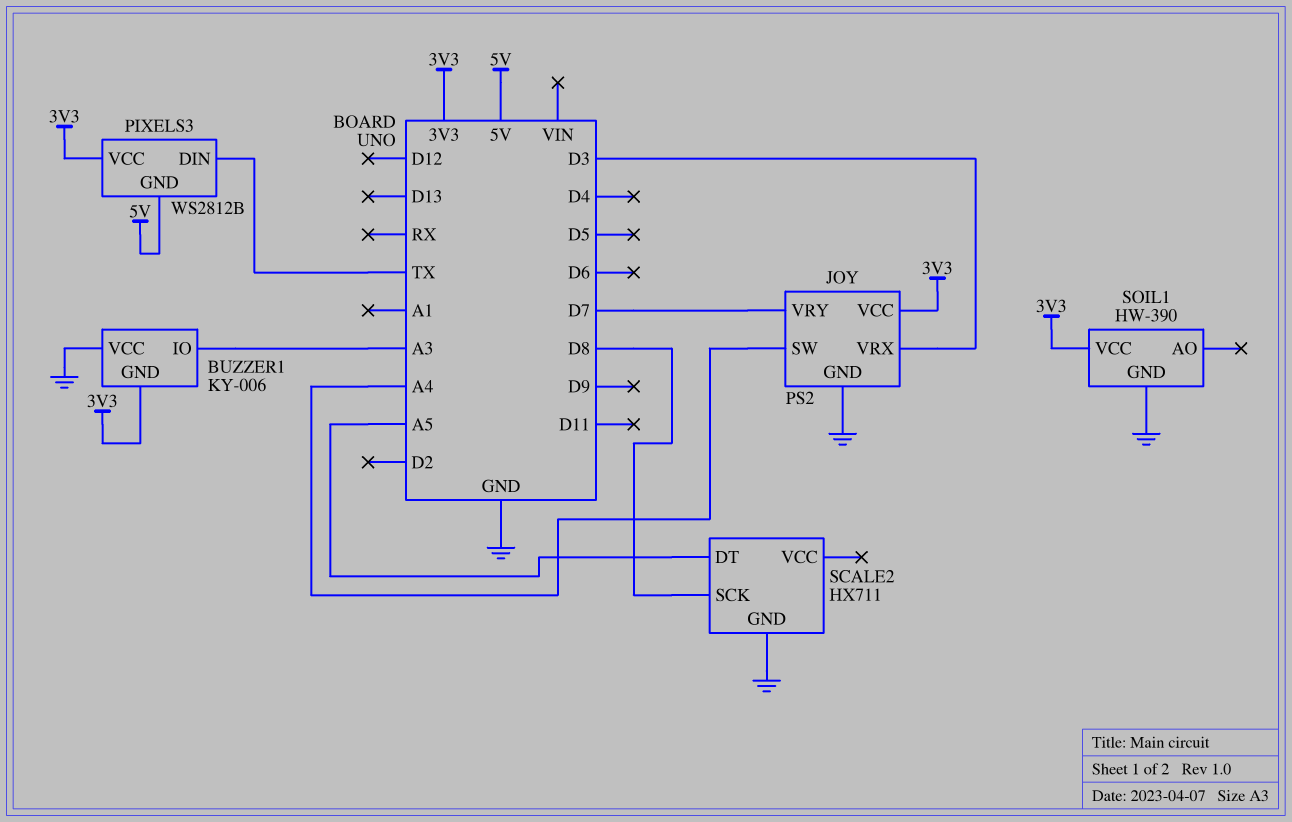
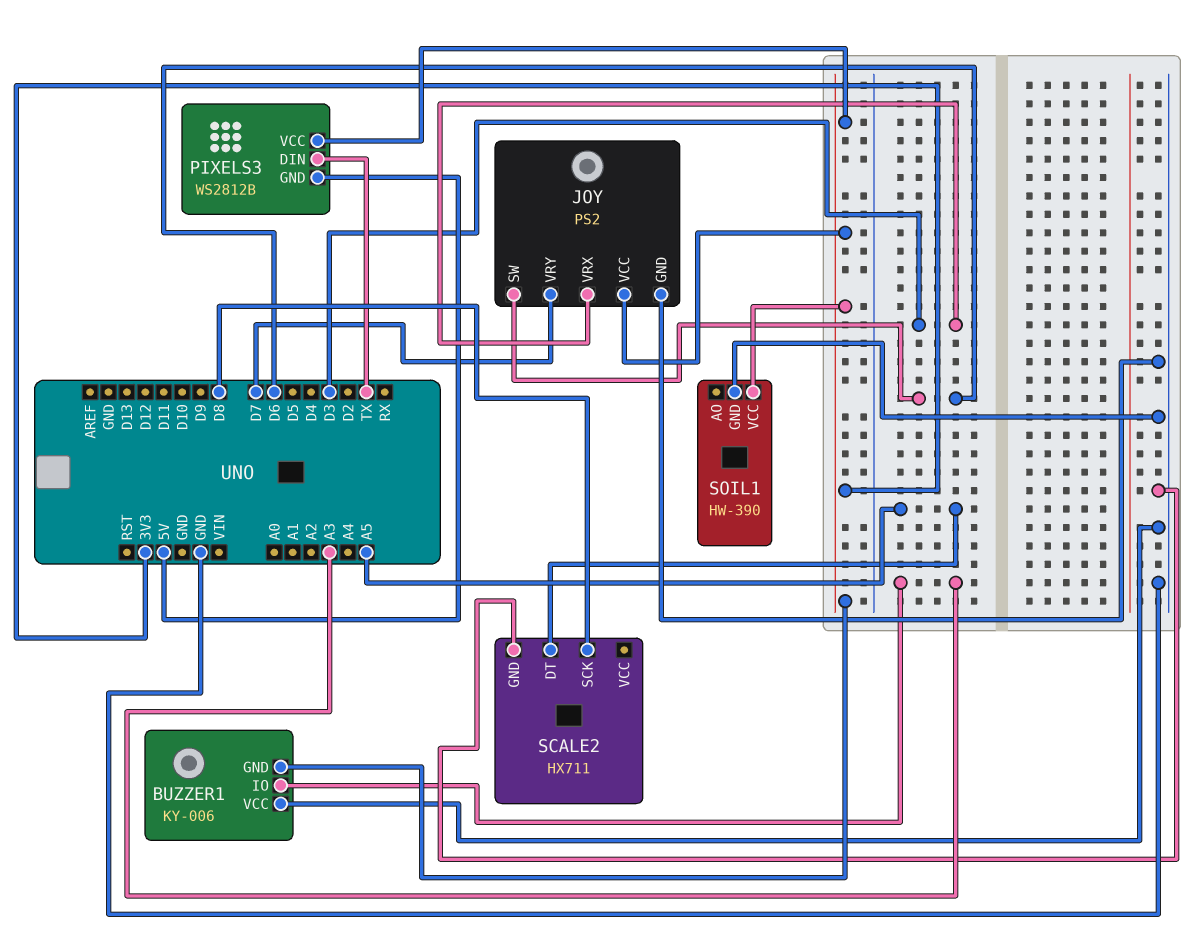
JOY pin SW: A4 -> D6

